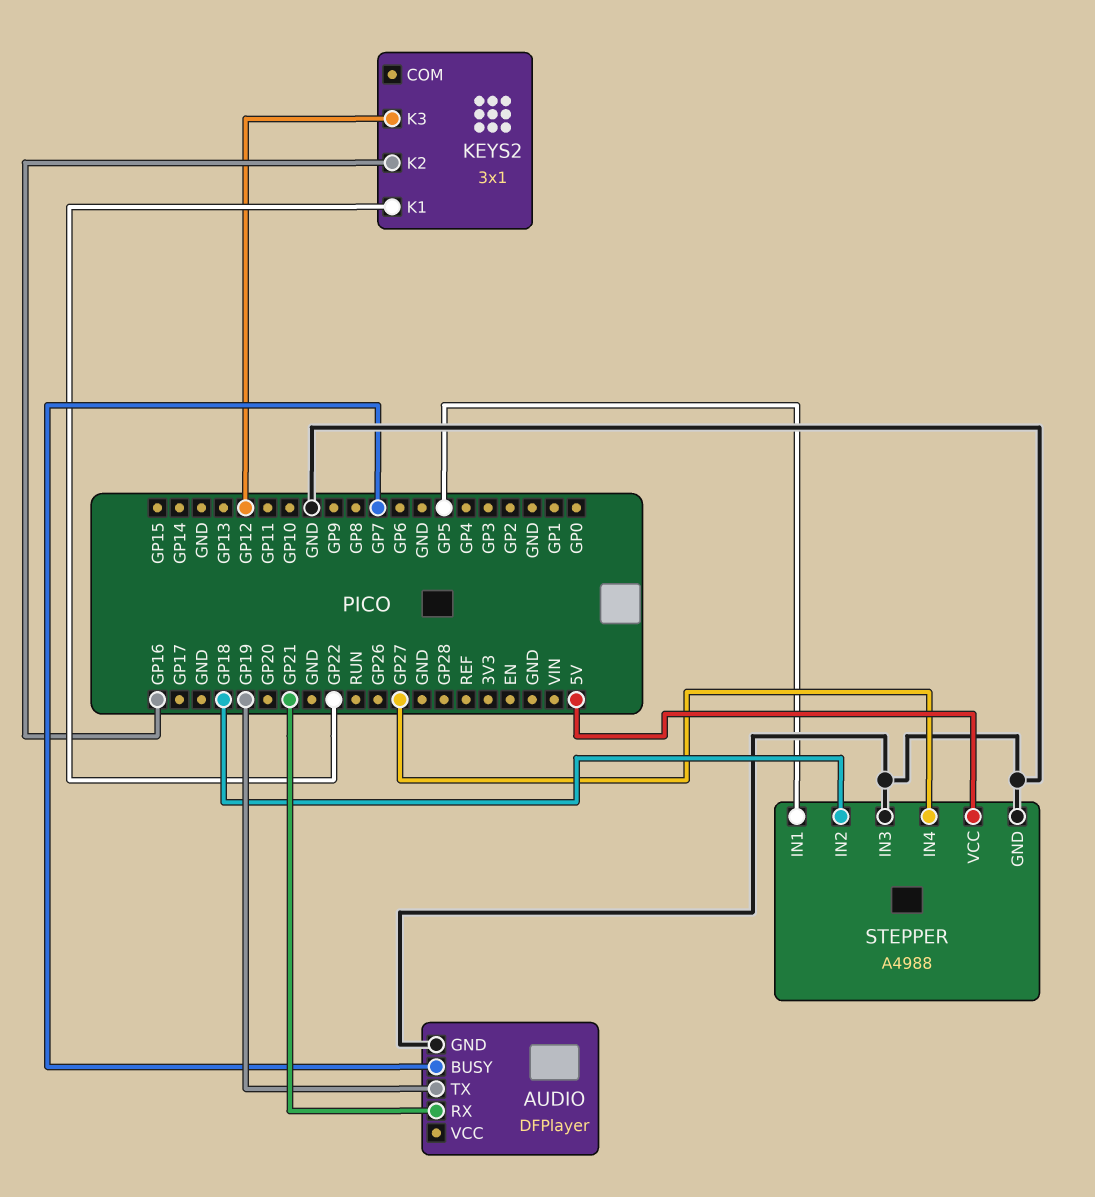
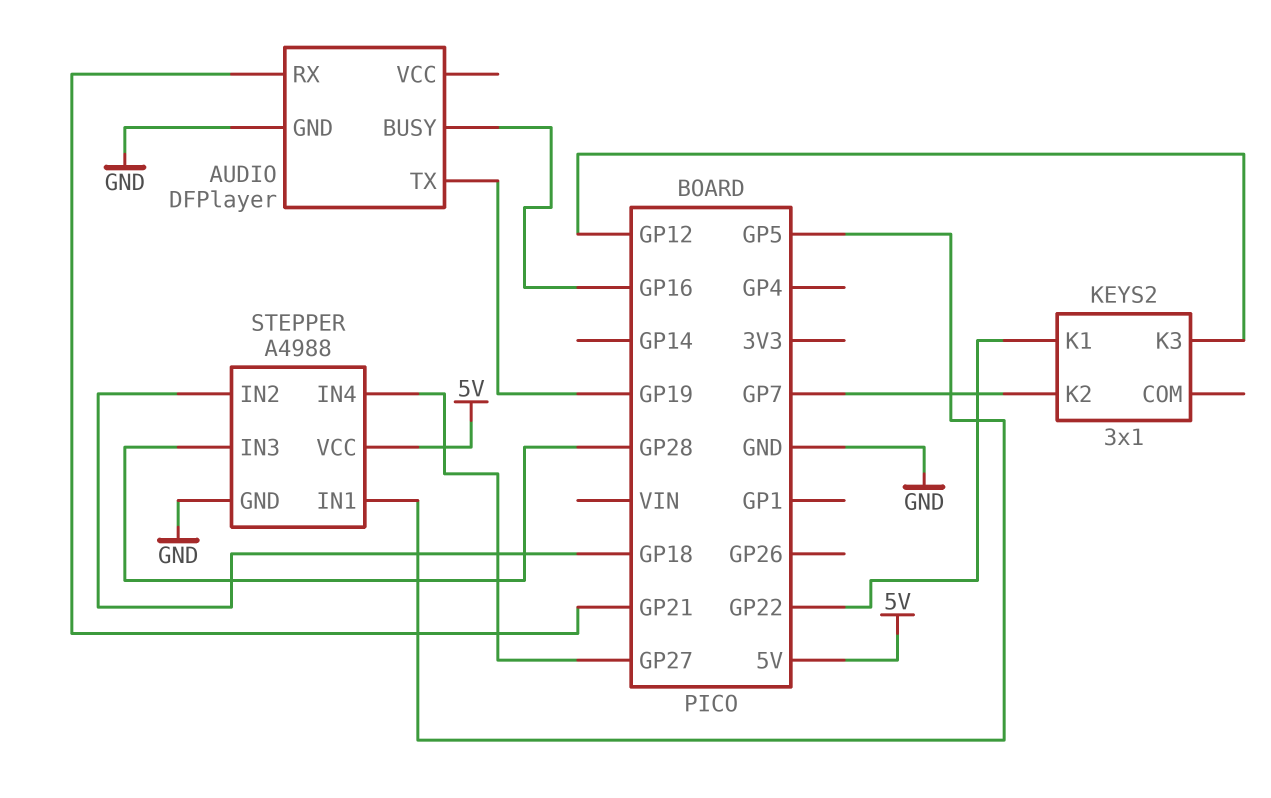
AUDIO pin BUSY: GP7 -> GP16
KEYS2 pin K2: GP16 -> GP7
STEPPER pin IN3: GND -> GP28

